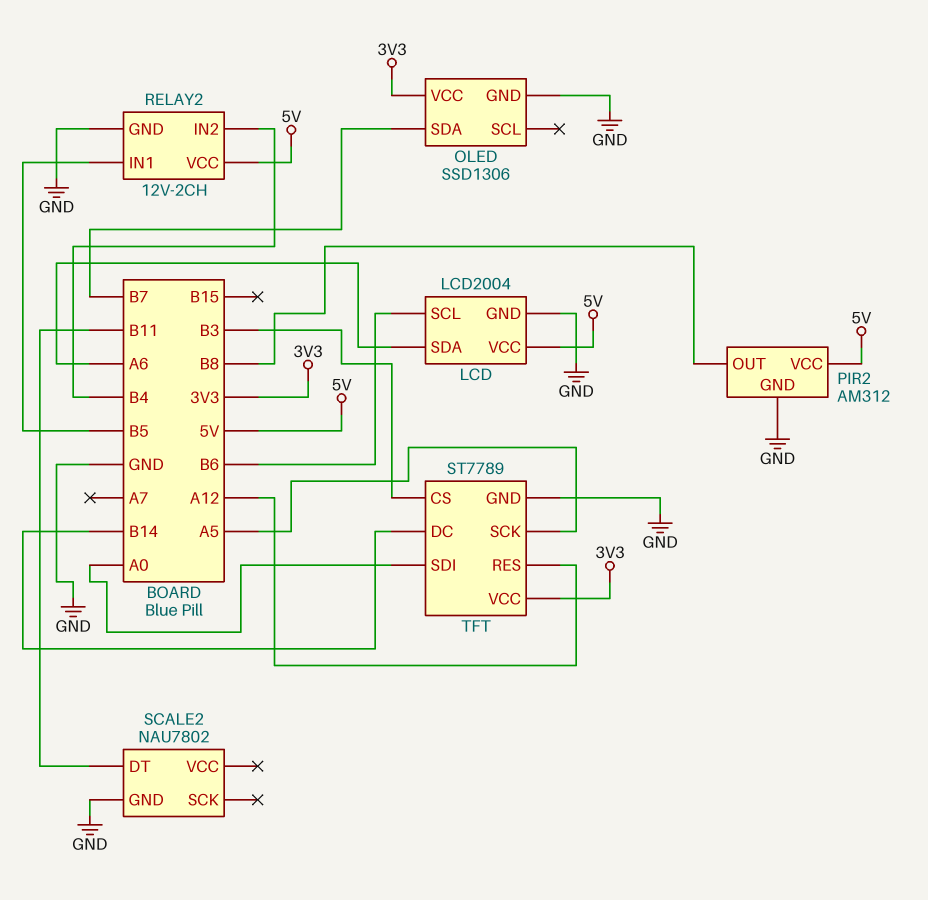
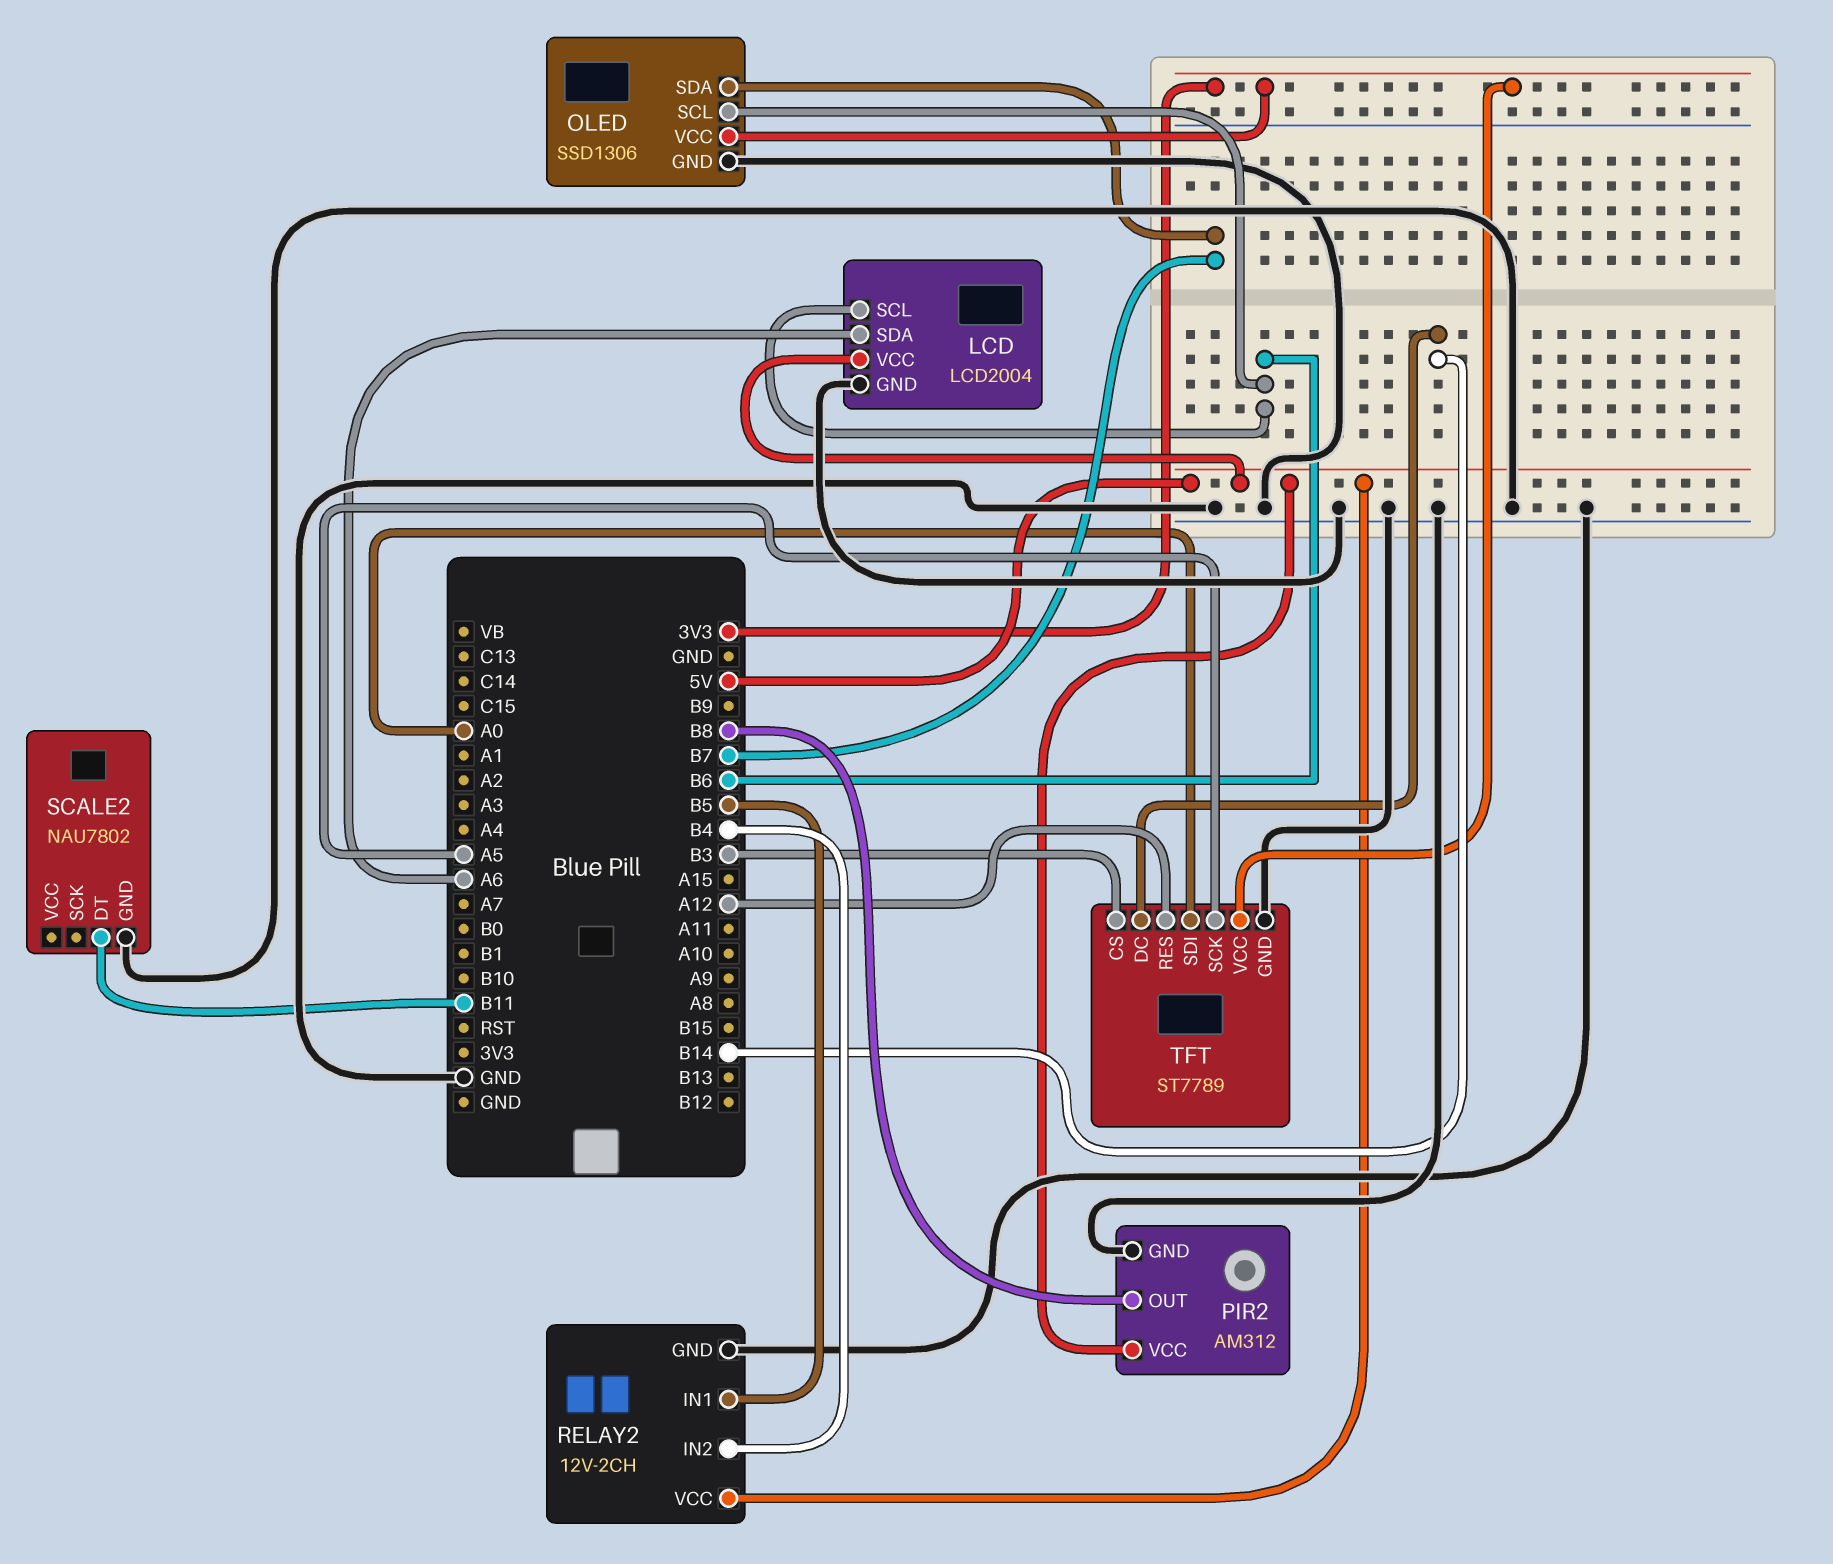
OLED pin SCL: none -> B6

